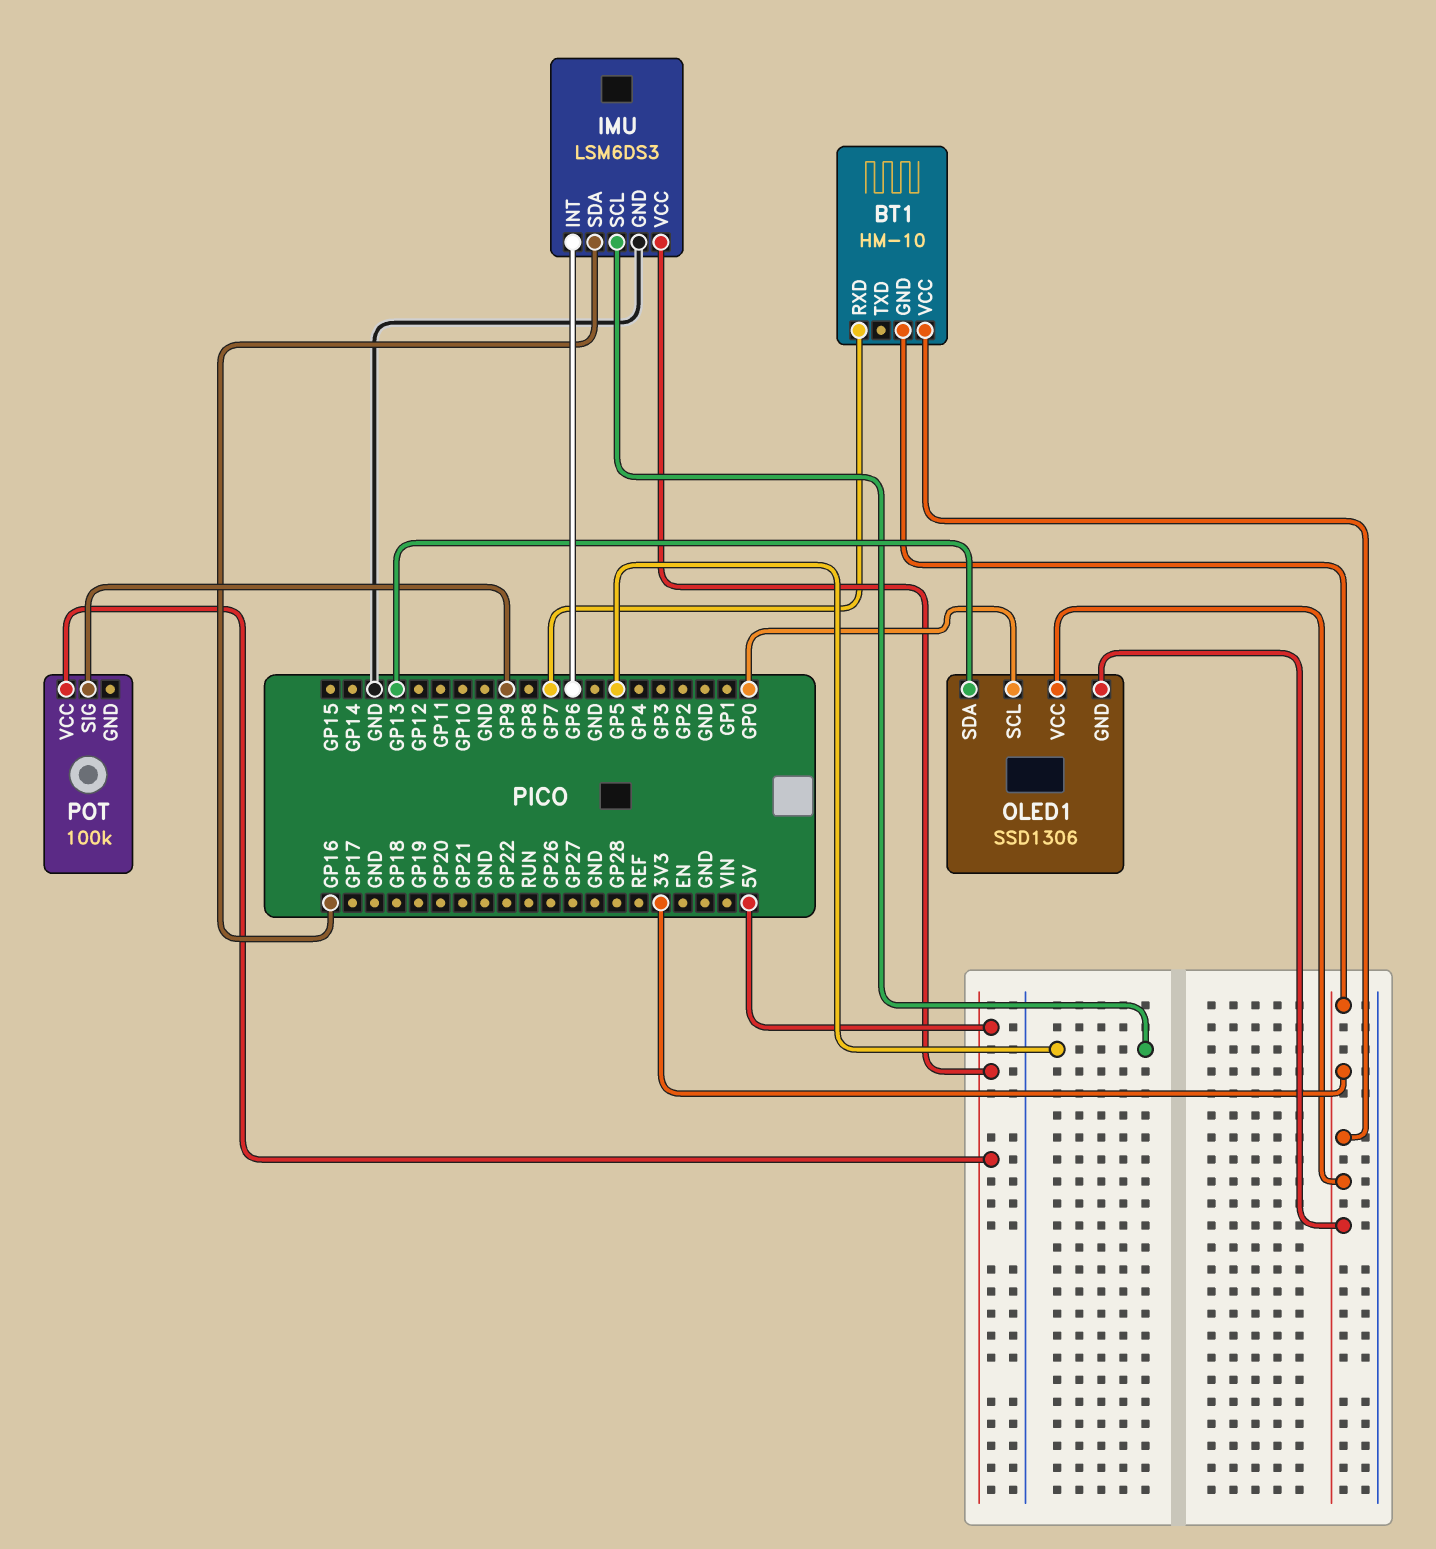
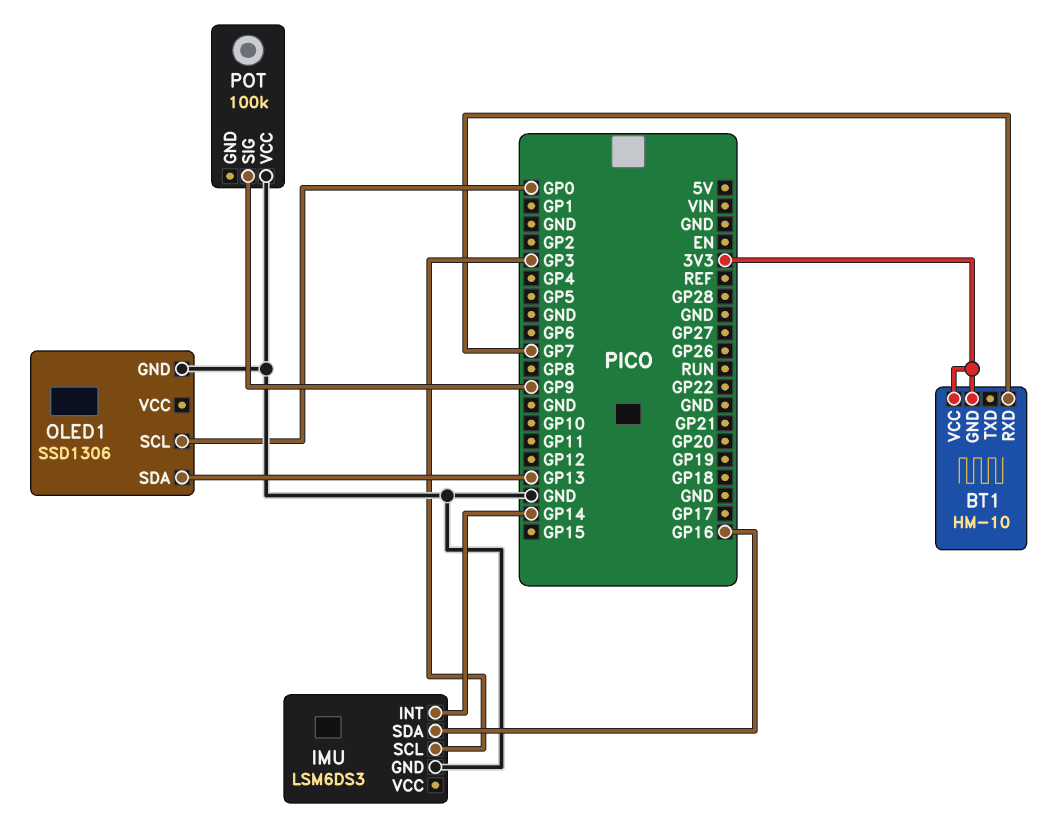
IMU pin INT: GP6 -> GP14
IMU pin SCL: GP5 -> GP3
IMU pin VCC: 5V -> none
OLED1 pin GND: 3V3 -> GND
OLED1 pin VCC: 3V3 -> none
POT pin VCC: 5V -> GND

